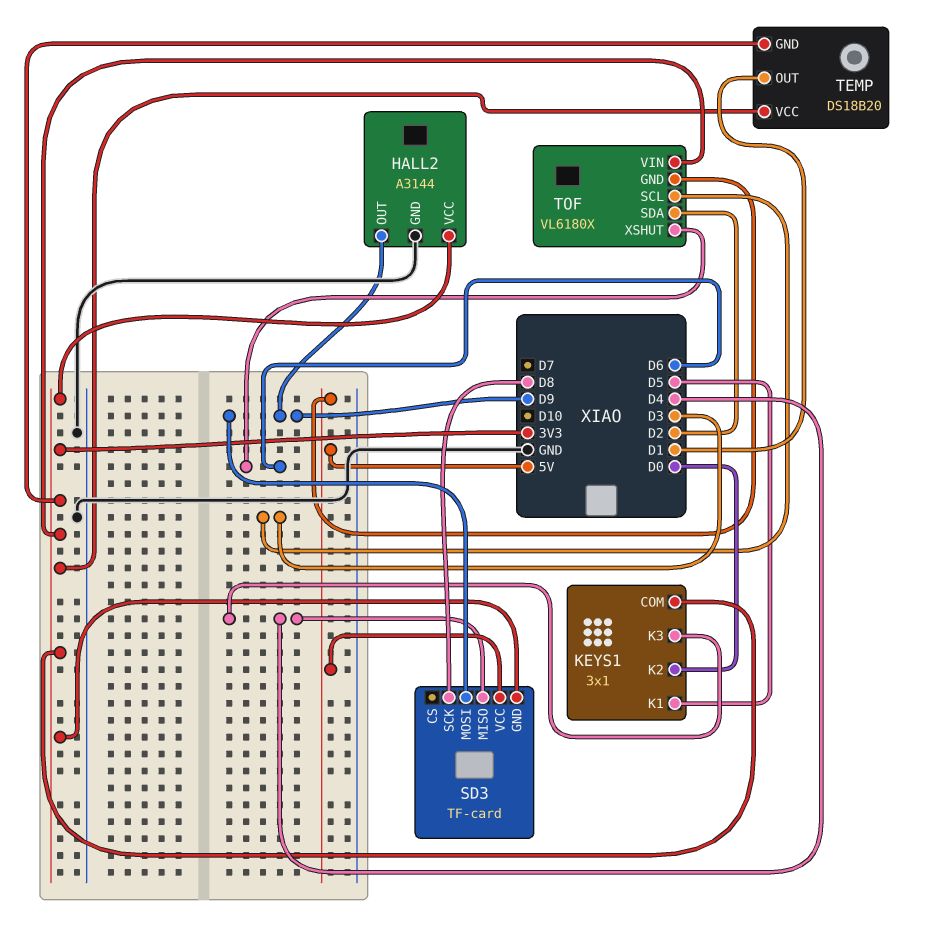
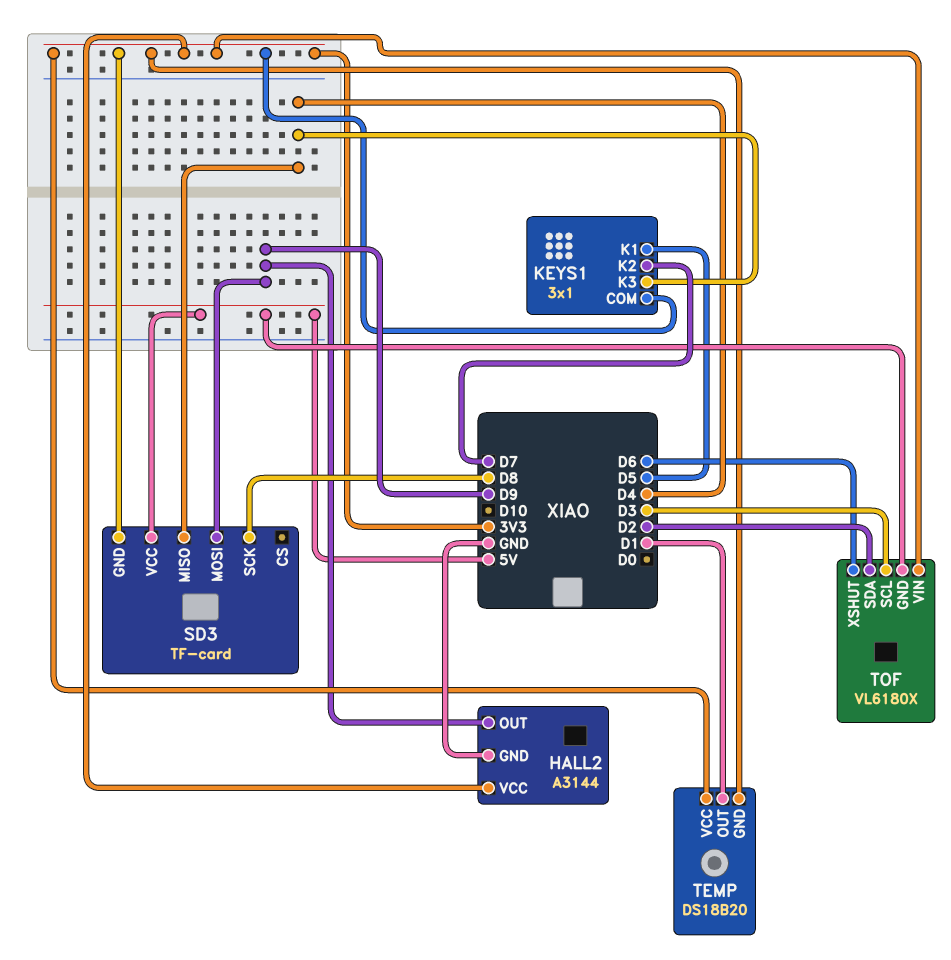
KEYS1 pin K2: D0 -> D7

